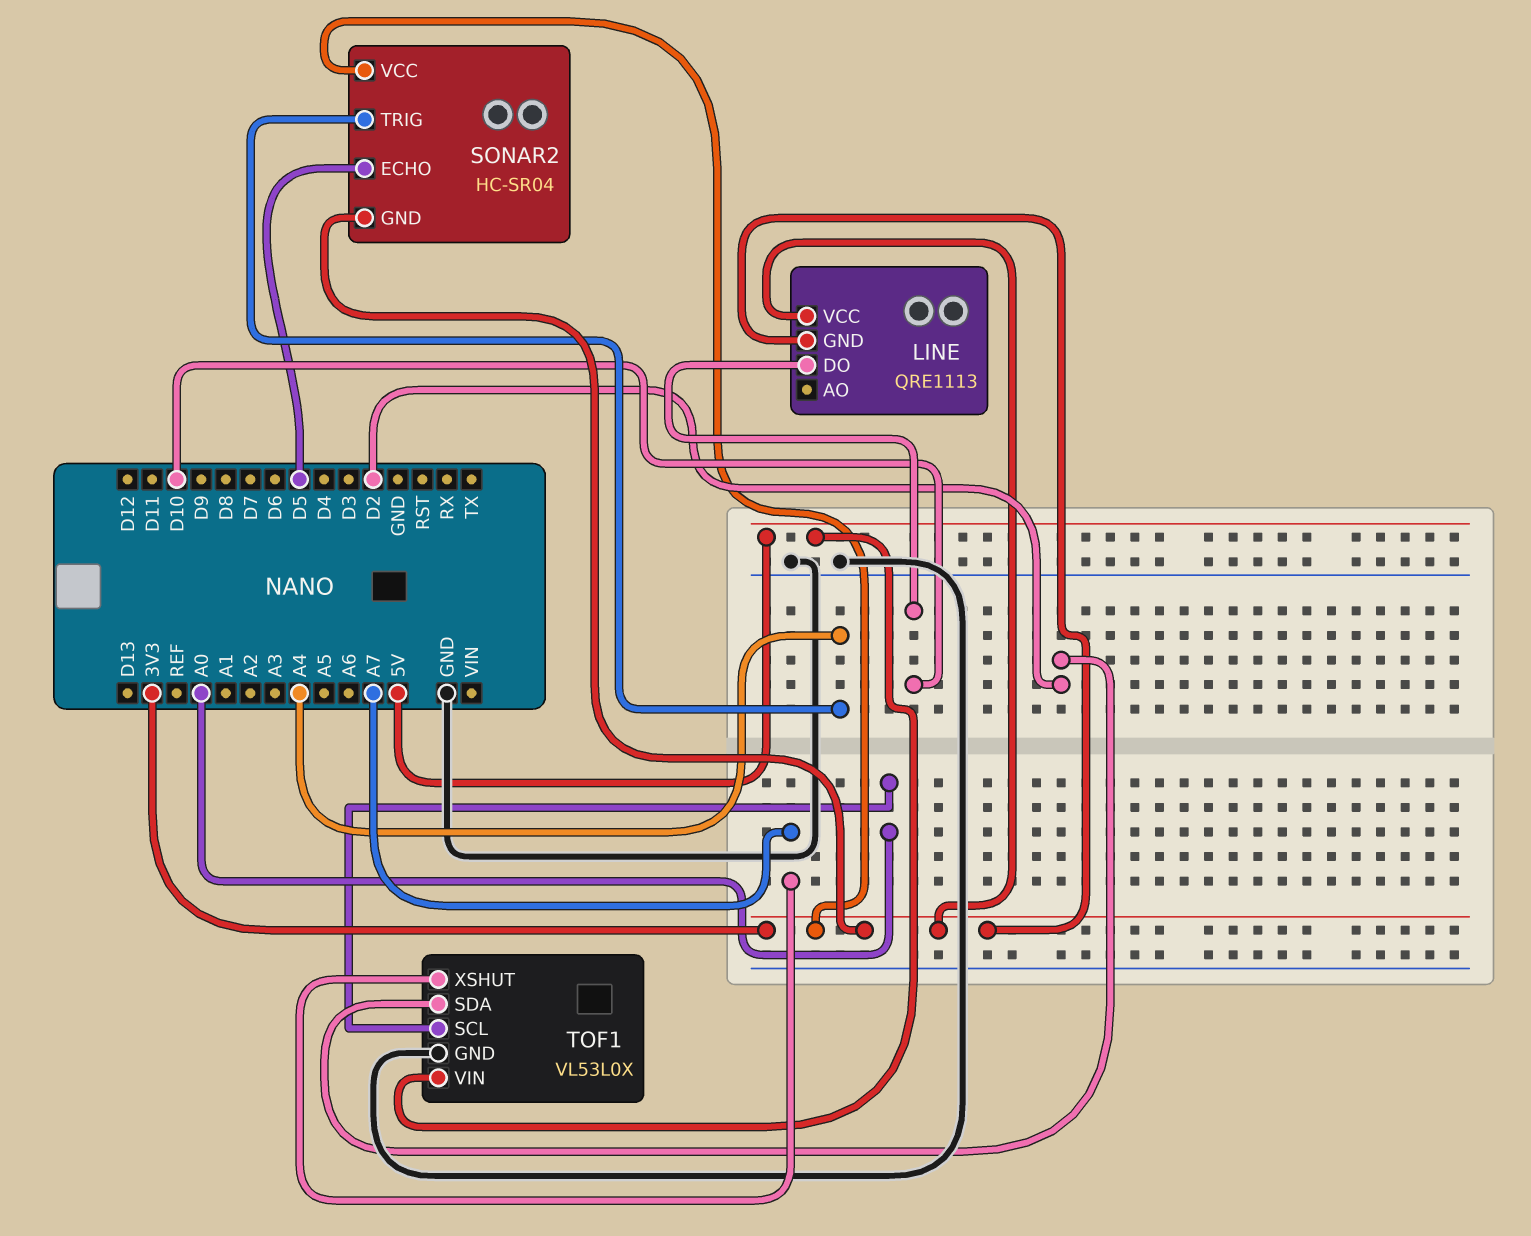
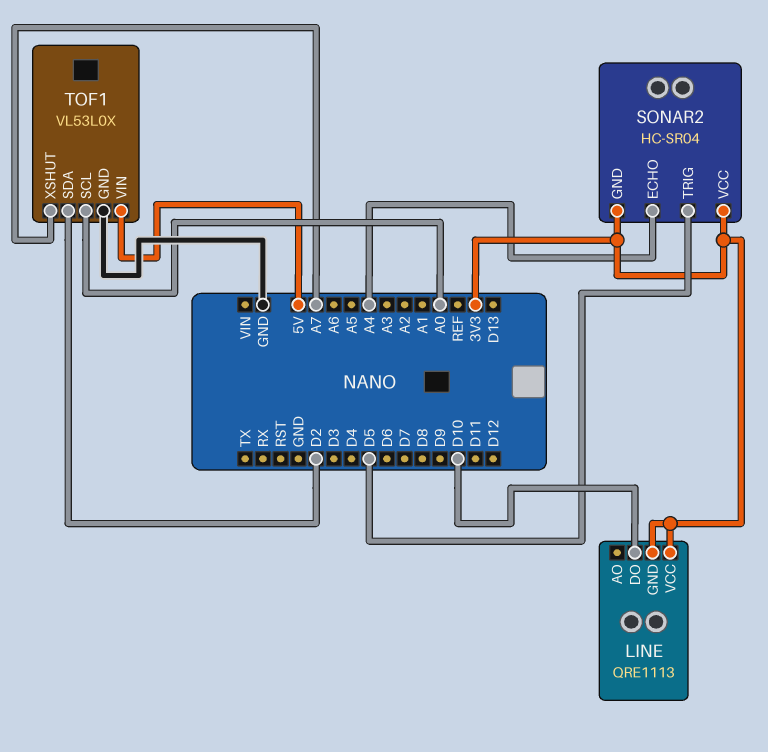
SONAR2 pin ECHO: D5 -> A4
SONAR2 pin TRIG: A4 -> D5

